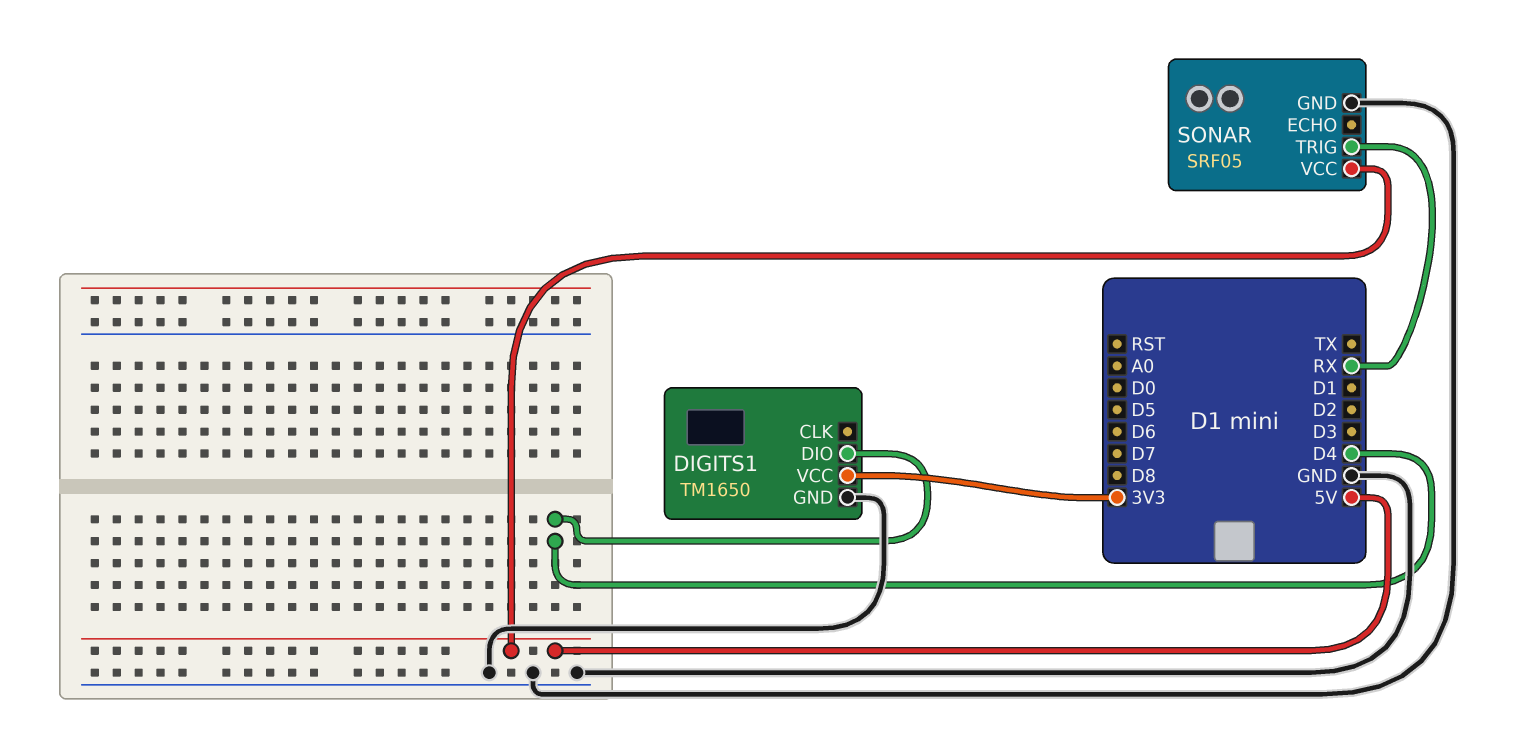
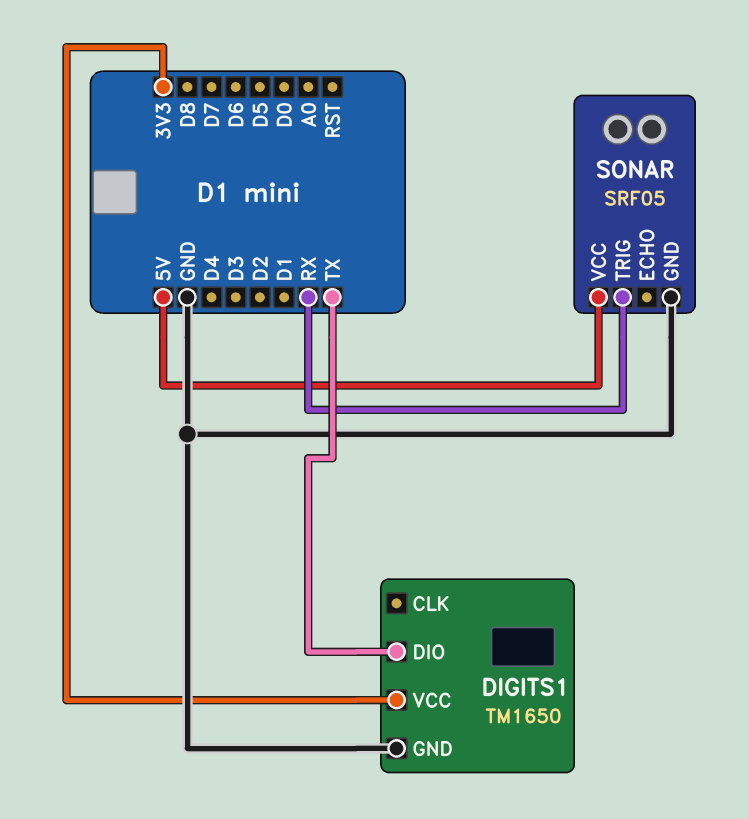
DIGITS1 pin DIO: D4 -> TX

